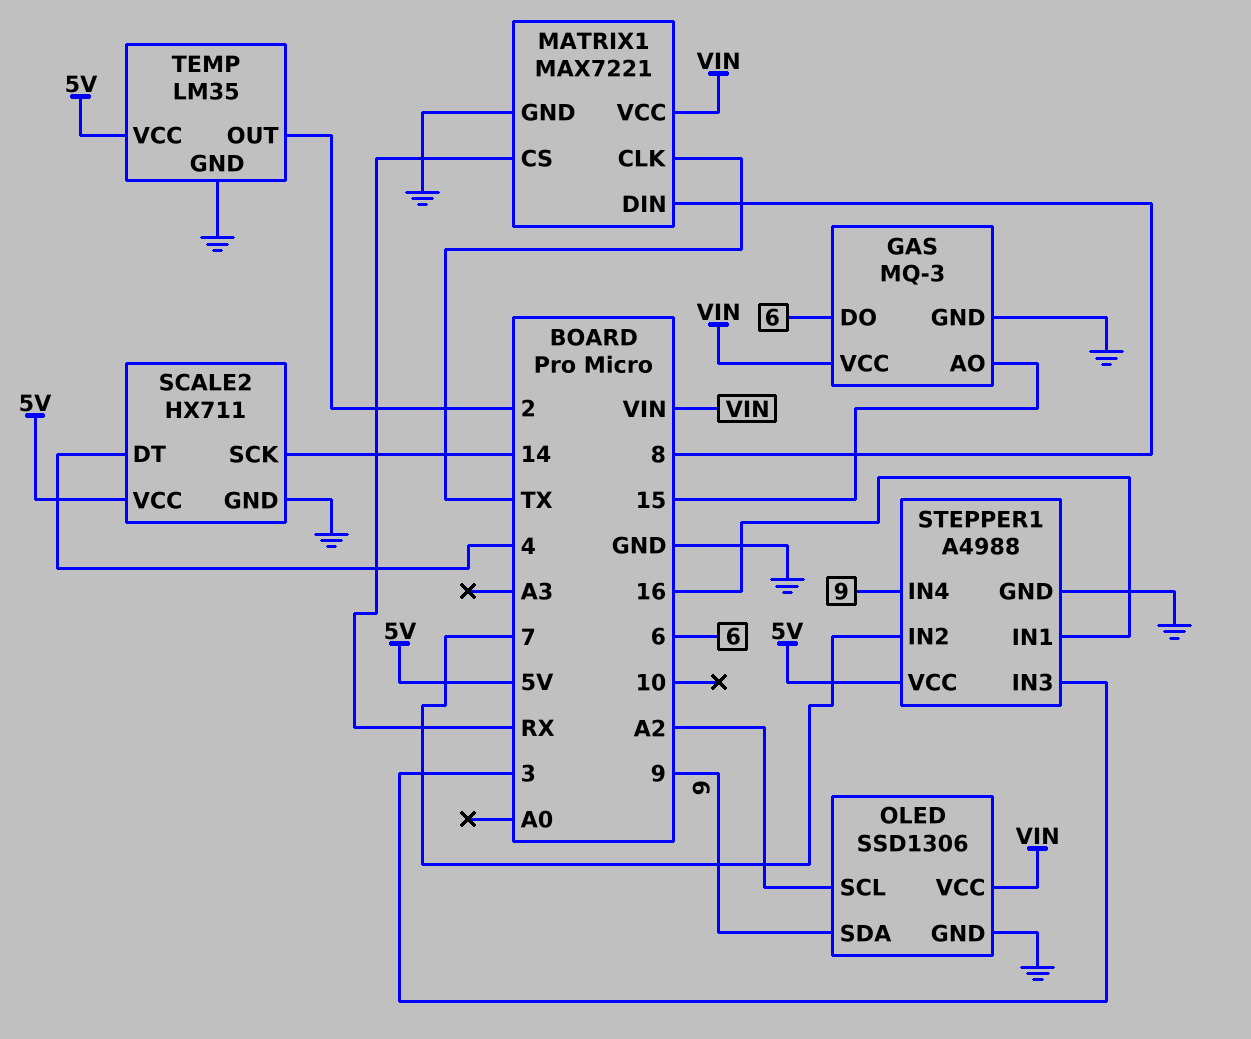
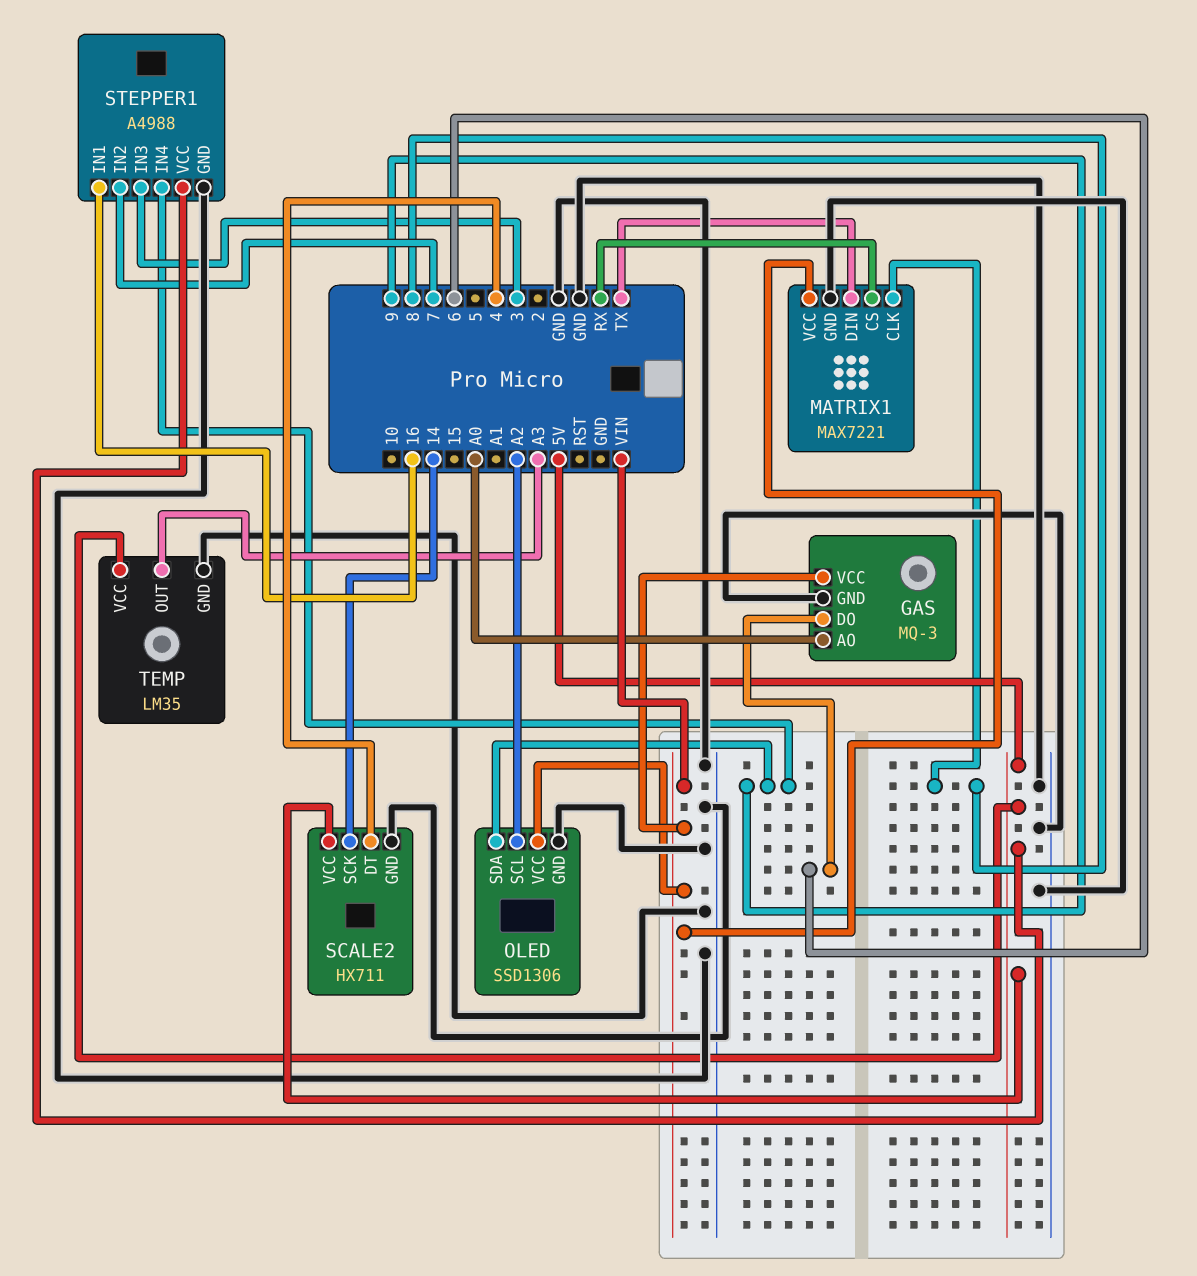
GAS pin AO: 15 -> A0
MATRIX1 pin CLK: TX -> 8
MATRIX1 pin DIN: 8 -> TX
TEMP pin OUT: 2 -> A3

